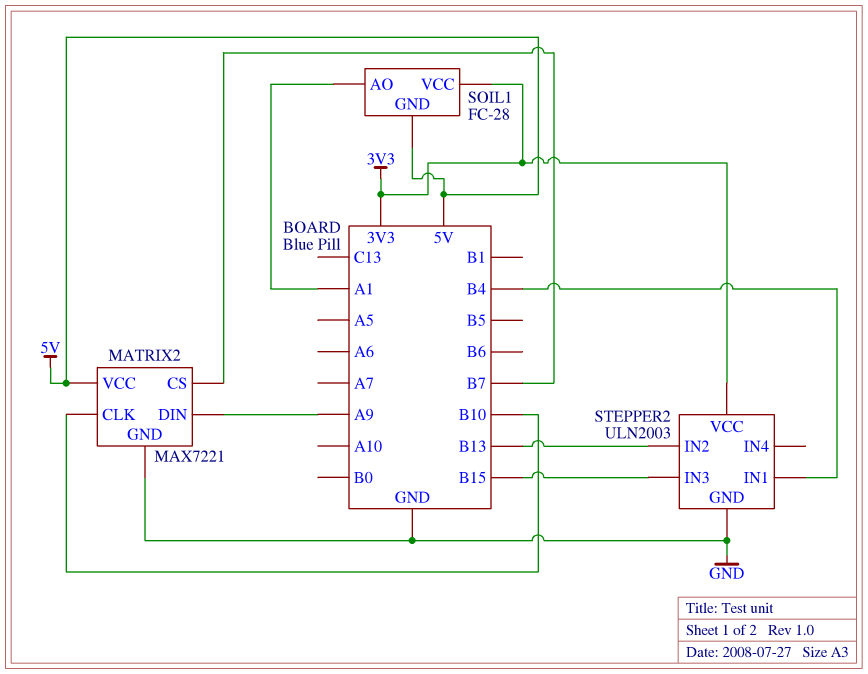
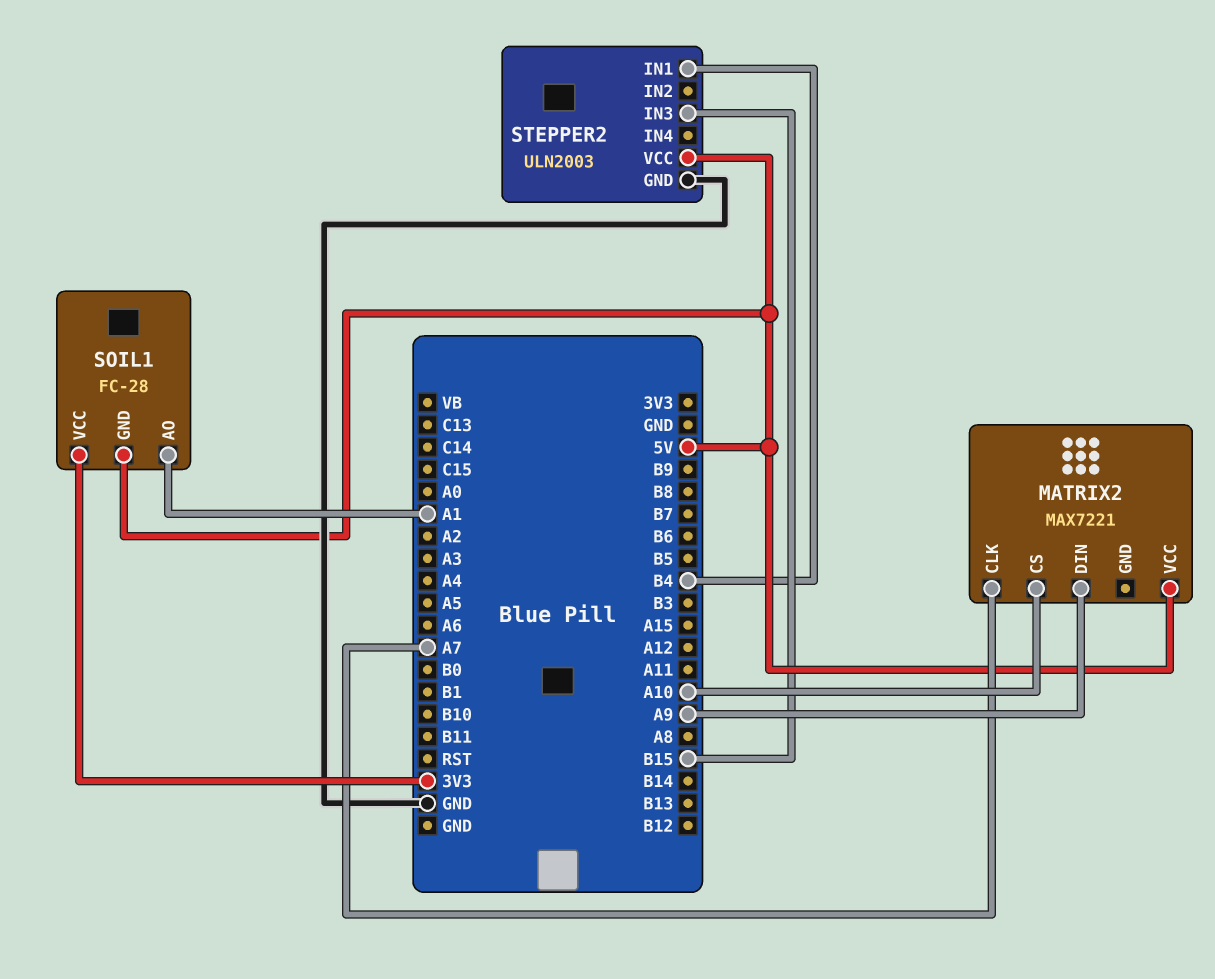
MATRIX2 pin CLK: B10 -> A7
MATRIX2 pin CS: B7 -> A10
MATRIX2 pin GND: GND -> none
STEPPER2 pin IN2: B13 -> none
STEPPER2 pin VCC: 3V3 -> 5V

